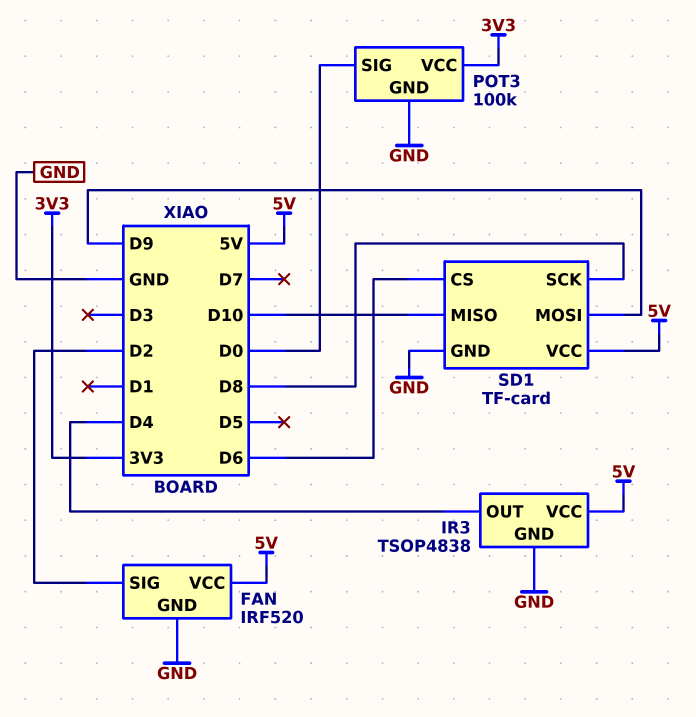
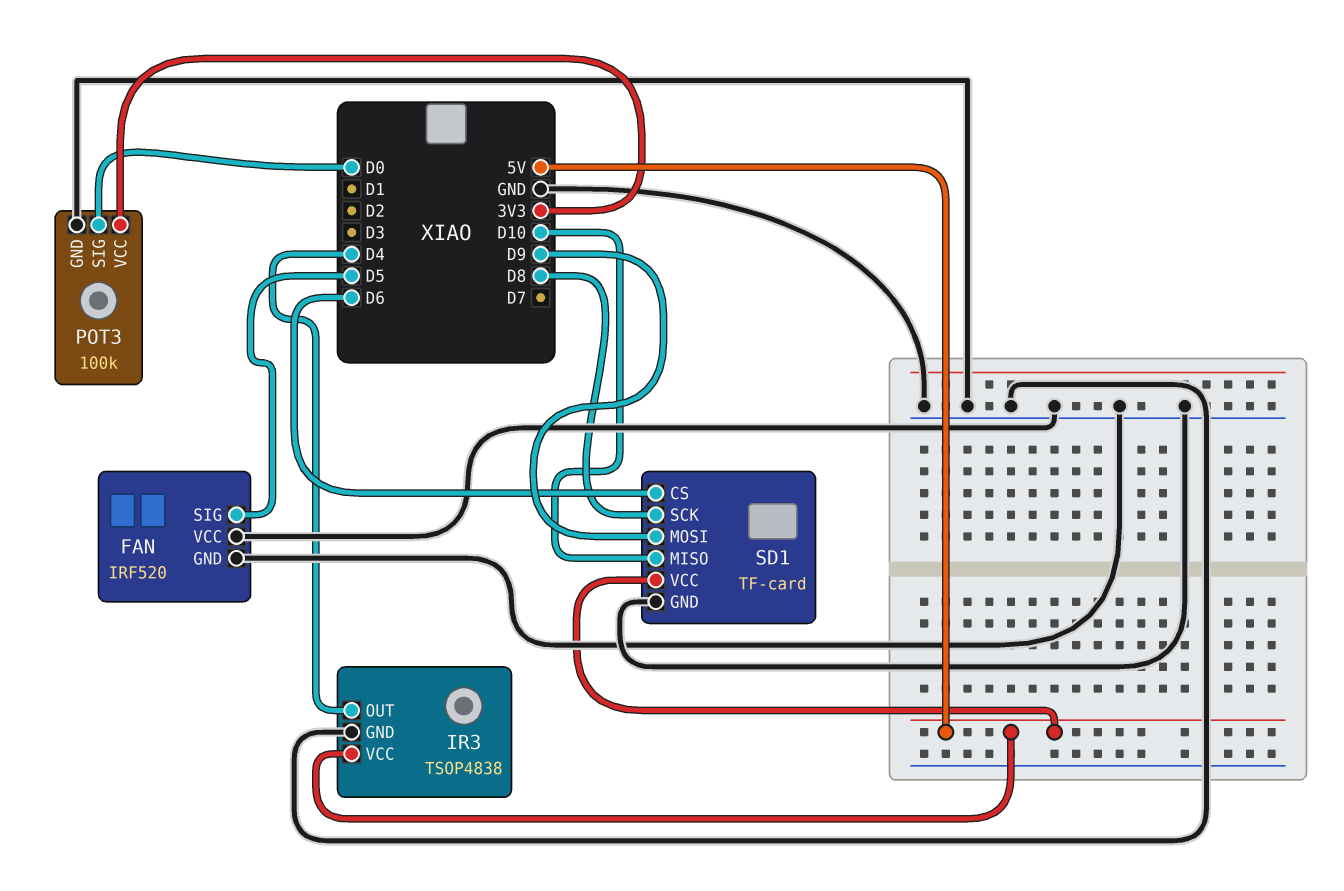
FAN pin SIG: D2 -> D5
FAN pin VCC: 5V -> GND

